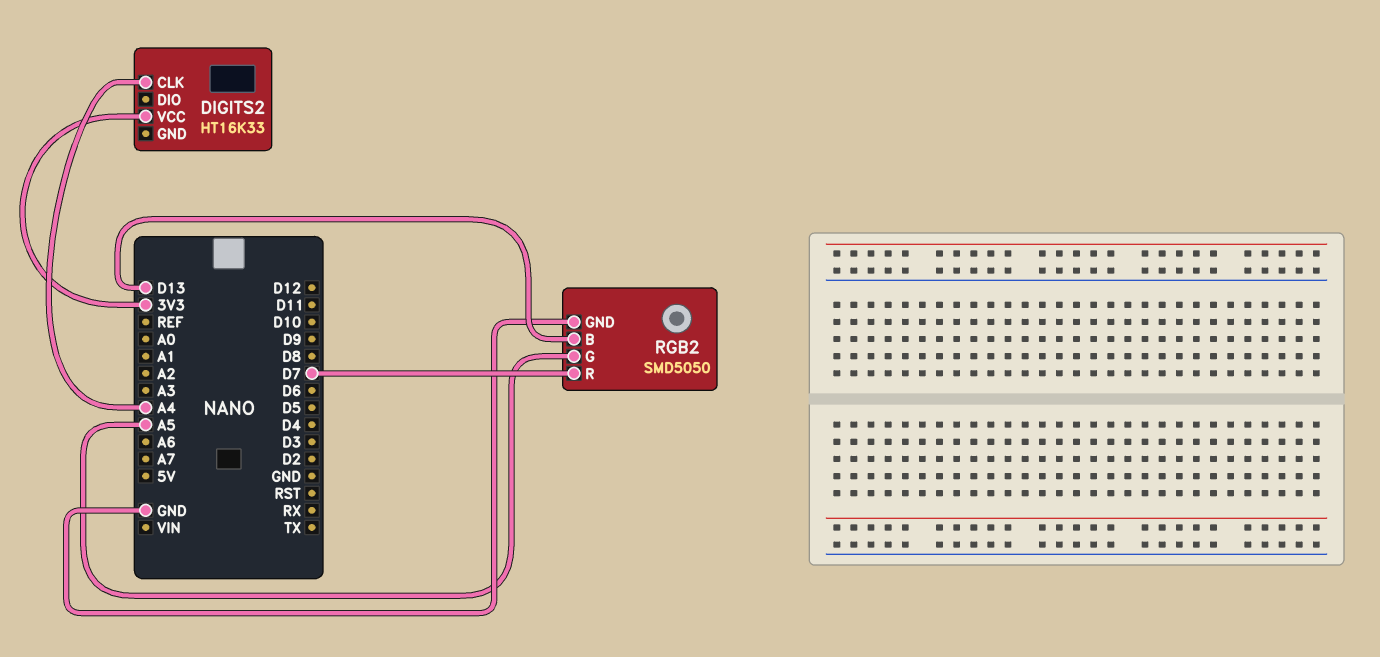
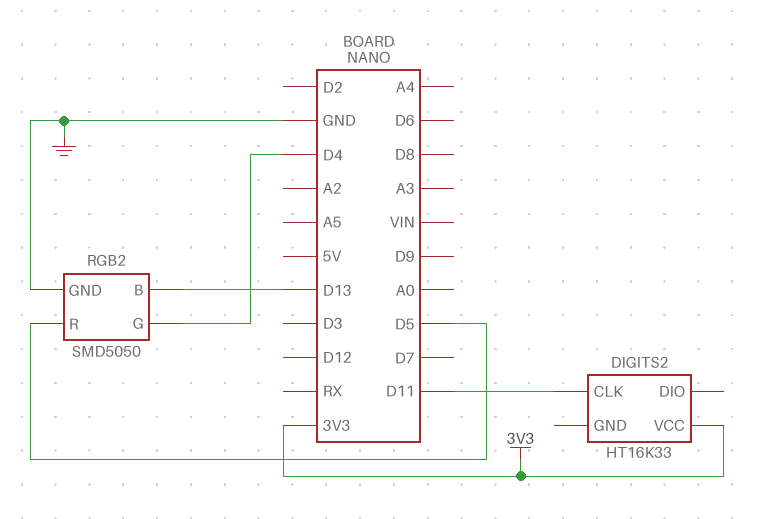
DIGITS2 pin CLK: A4 -> D11
RGB2 pin G: A5 -> D4
RGB2 pin R: D7 -> D5

